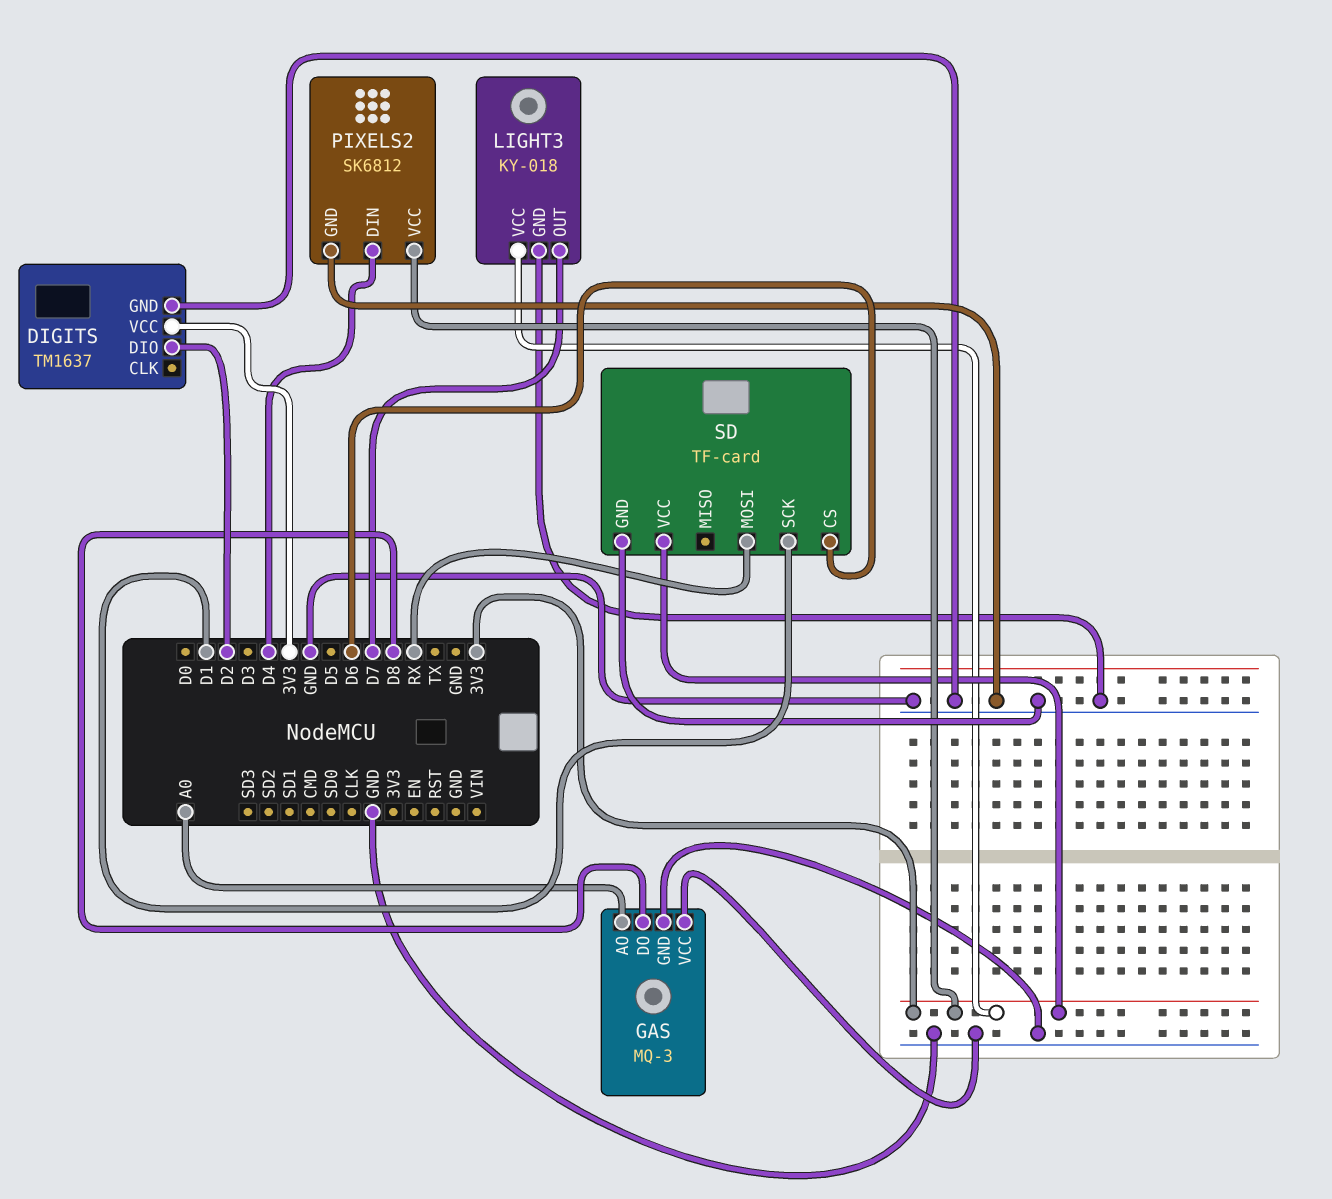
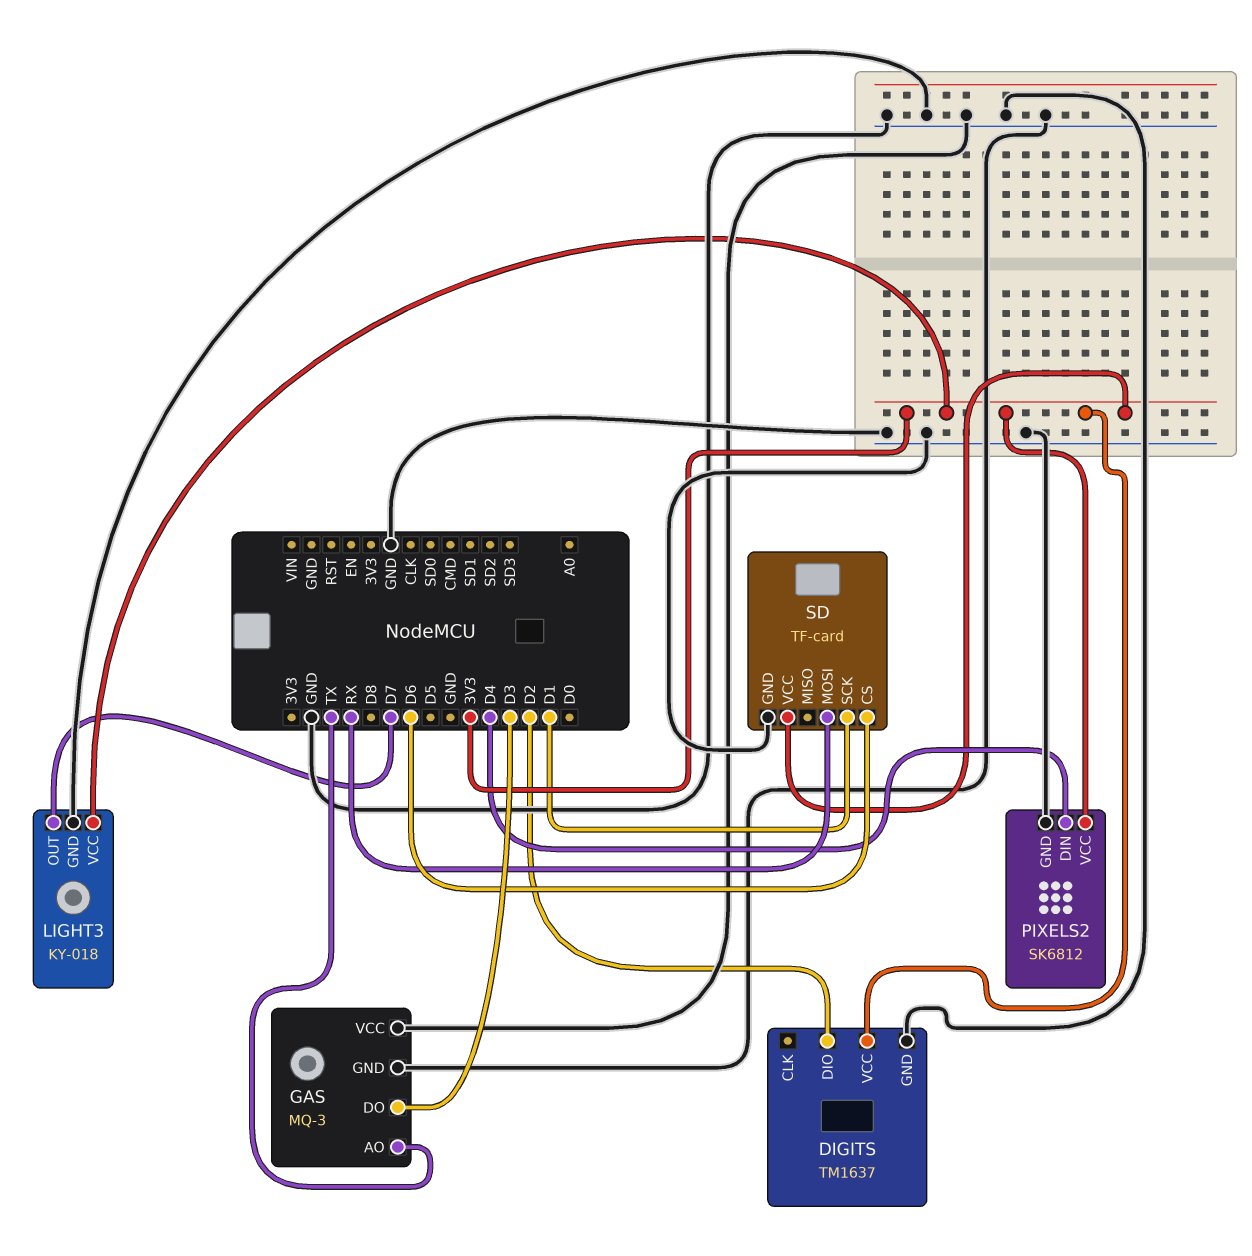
GAS pin AO: A0 -> TX
GAS pin DO: D8 -> D3

